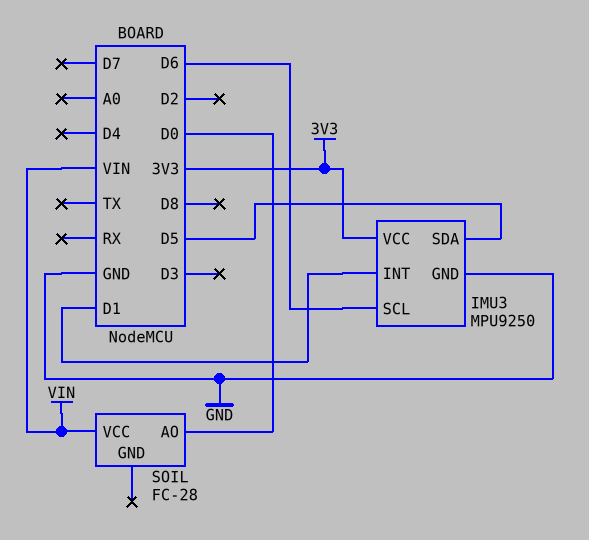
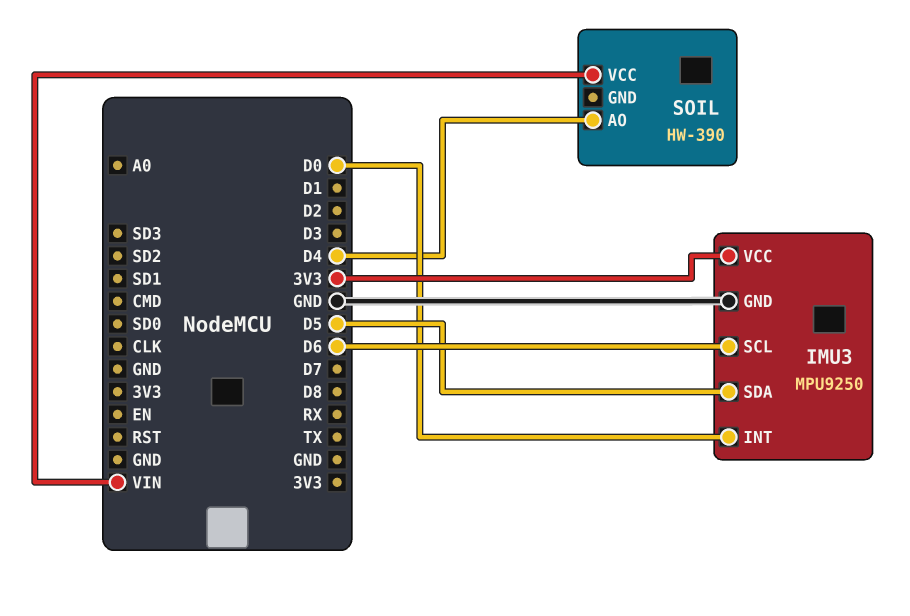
IMU3 pin INT: D1 -> D0
SOIL: FC-28 -> HW-390
SOIL pin AO: D0 -> D4

